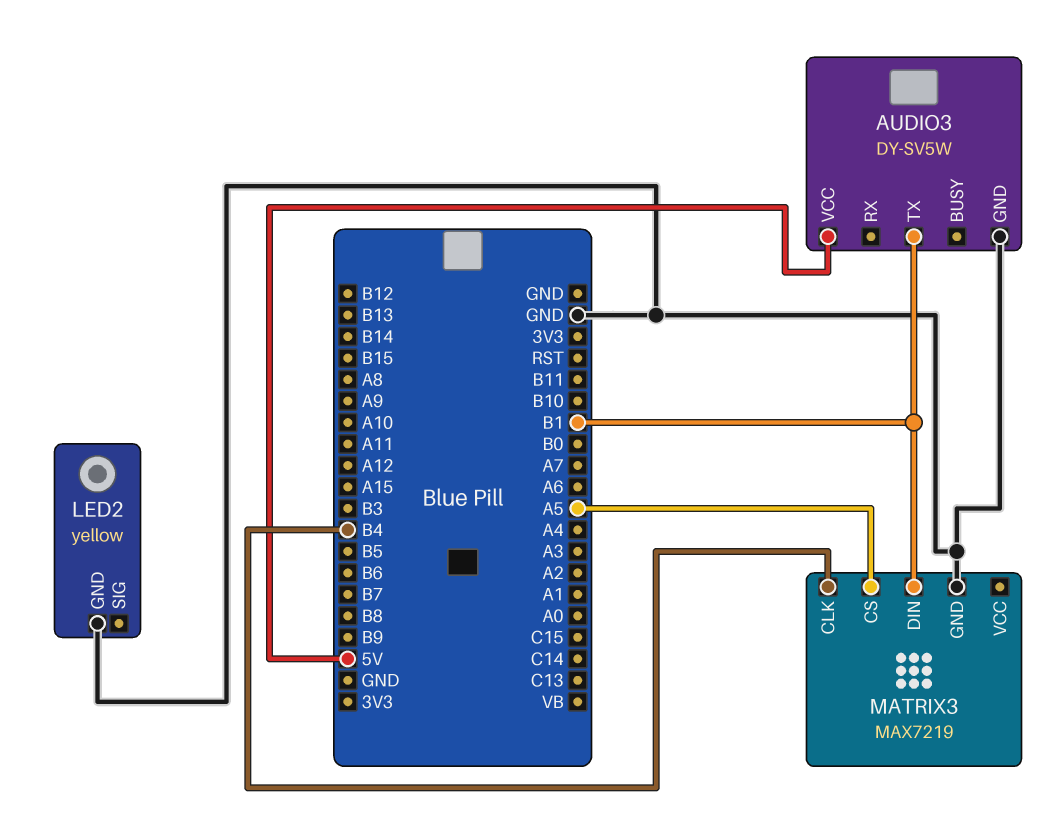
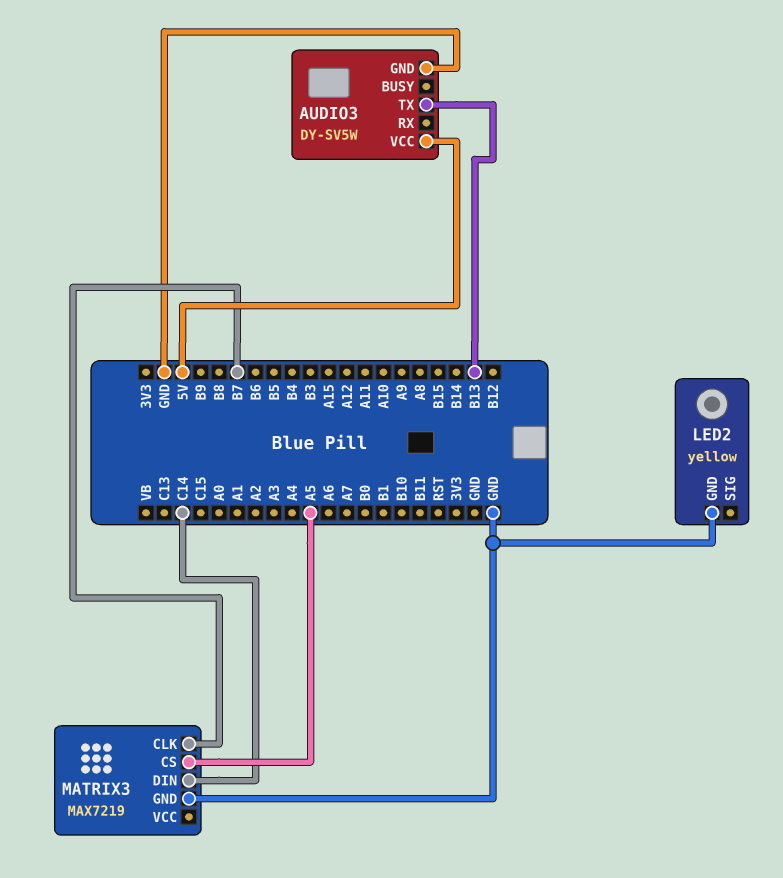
AUDIO3 pin TX: B1 -> B13
MATRIX3 pin CLK: B4 -> B7
MATRIX3 pin DIN: B1 -> C14

